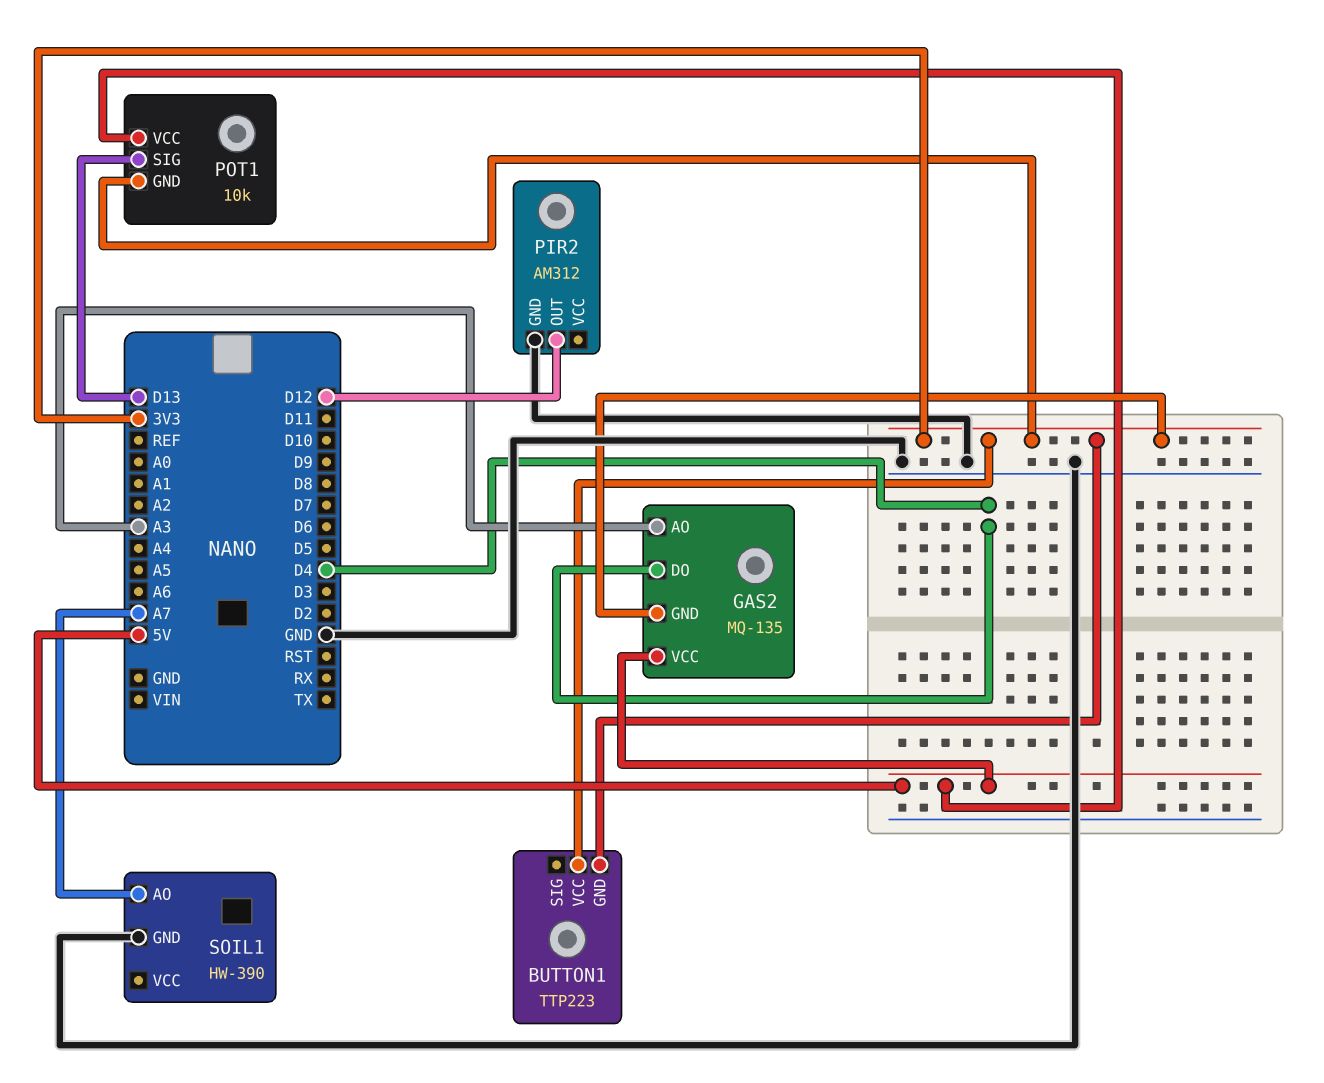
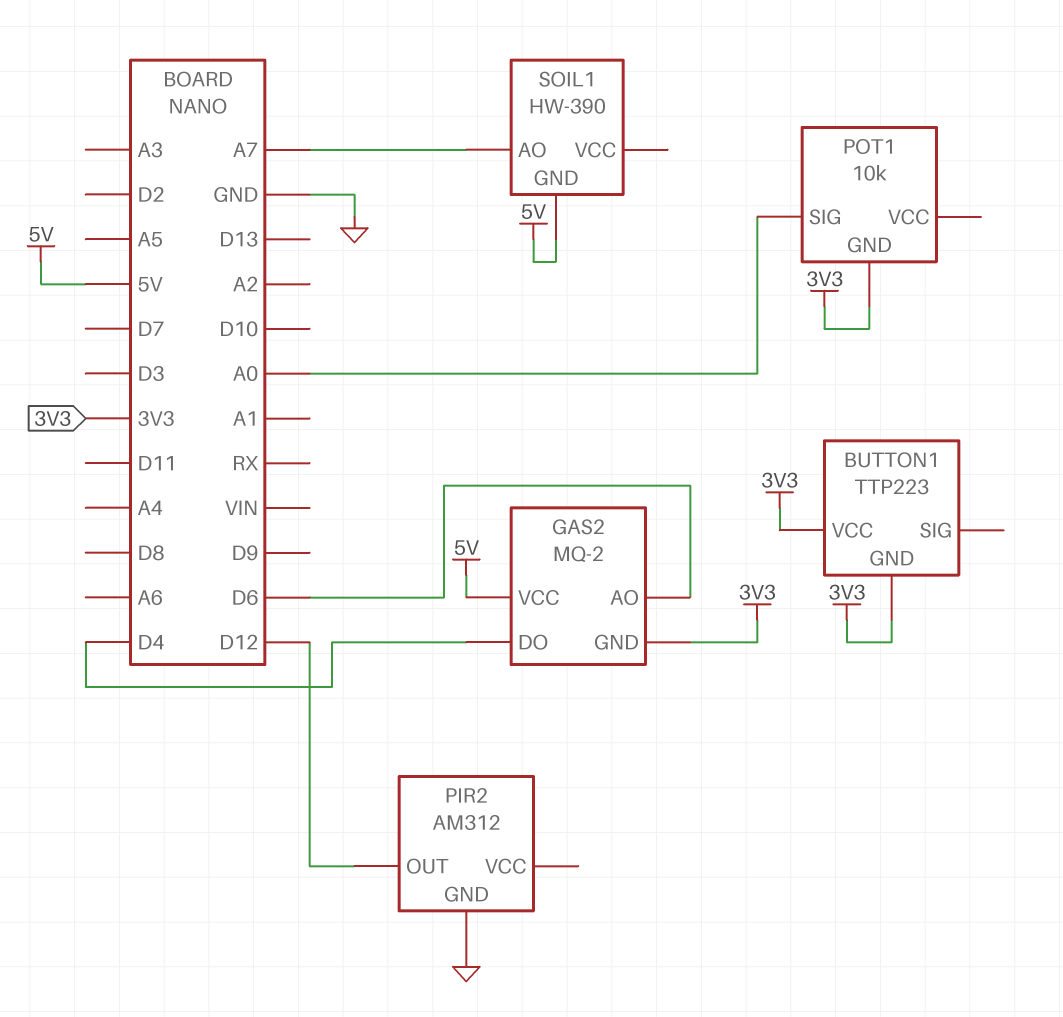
GAS2: MQ-135 -> MQ-2
GAS2 pin AO: A3 -> D6
POT1 pin SIG: D13 -> A0
POT1 pin VCC: 5V -> none
SOIL1 pin GND: GND -> 5V

